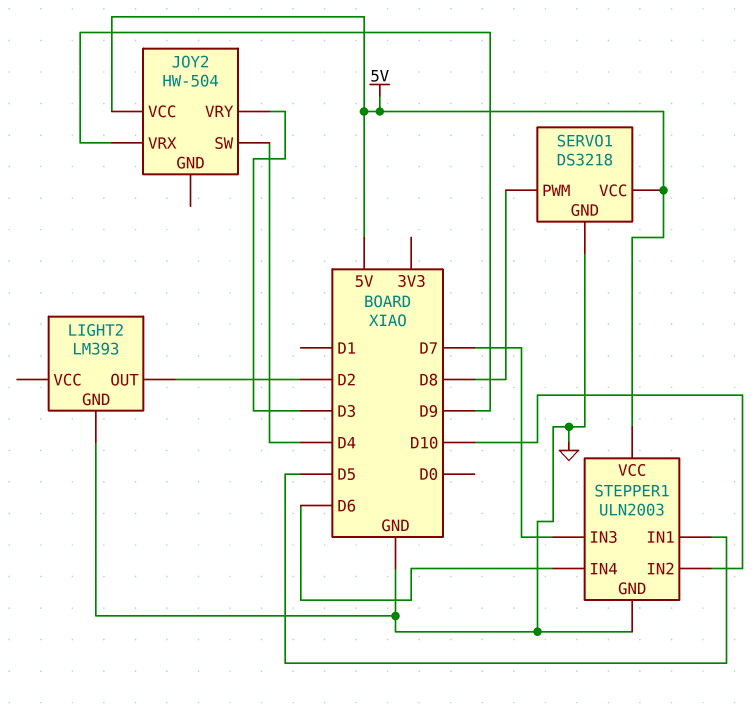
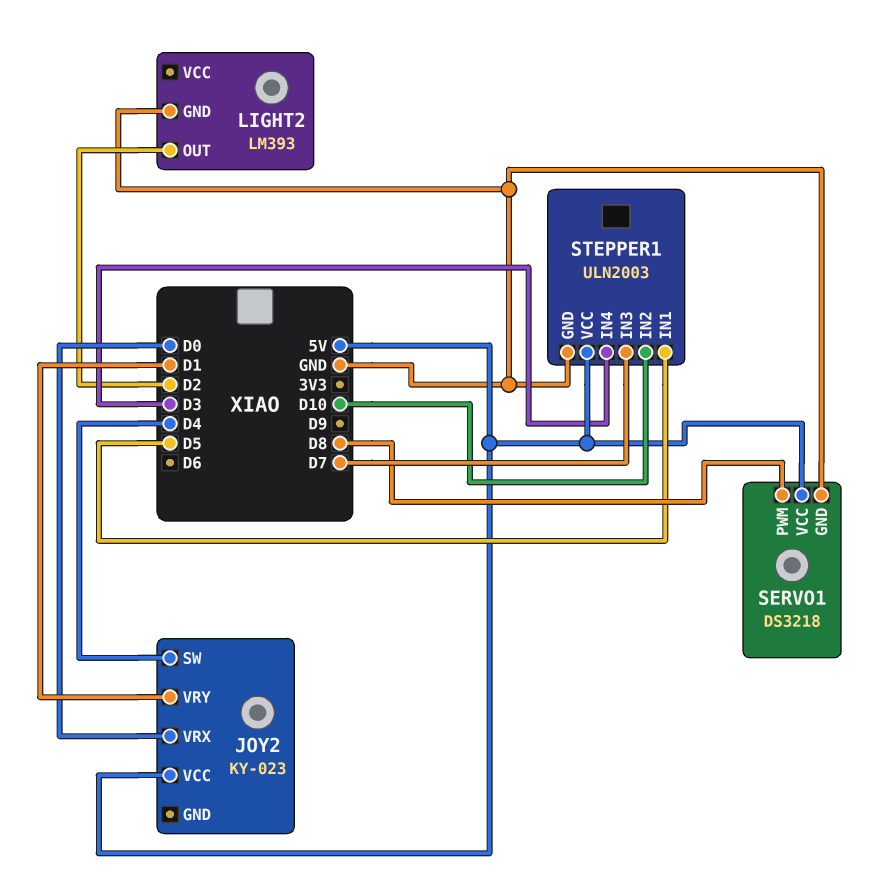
JOY2: HW-504 -> KY-023
JOY2 pin VRX: D9 -> D0
JOY2 pin VRY: D3 -> D1
STEPPER1 pin IN4: D6 -> D3

